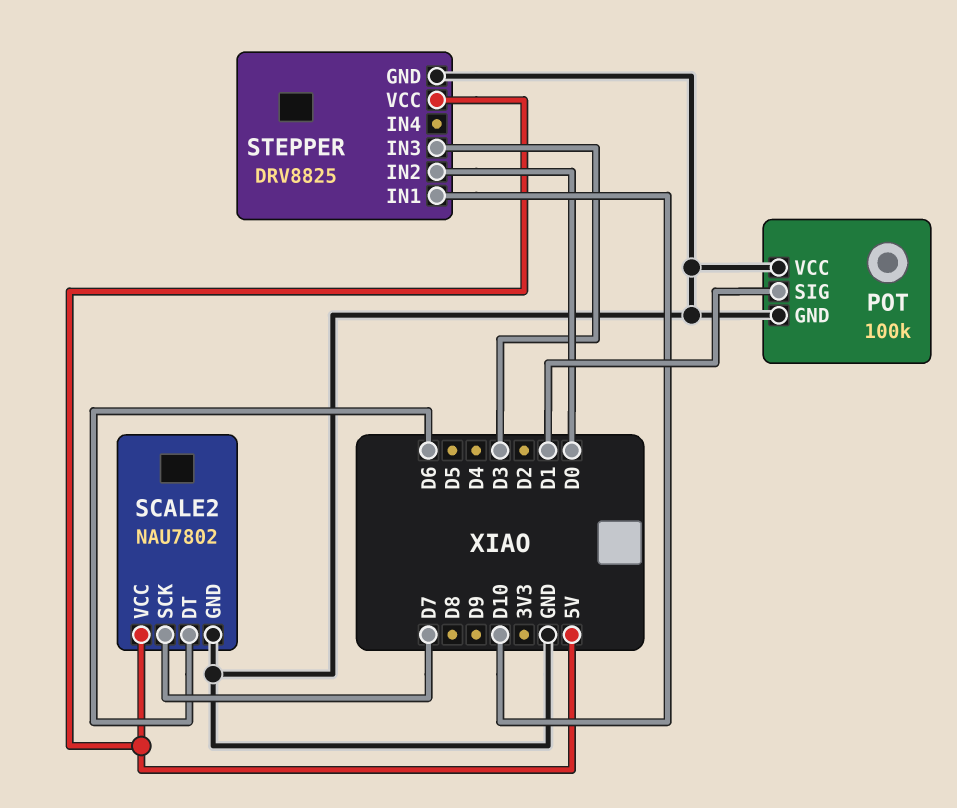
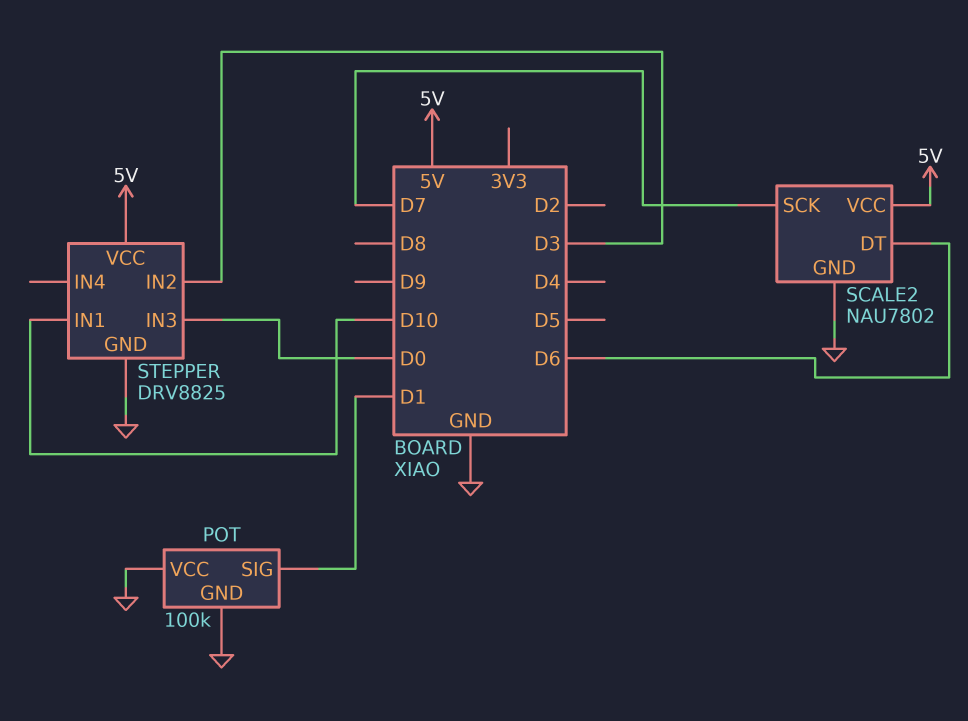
STEPPER pin IN2: D0 -> D3
STEPPER pin IN3: D3 -> D0

